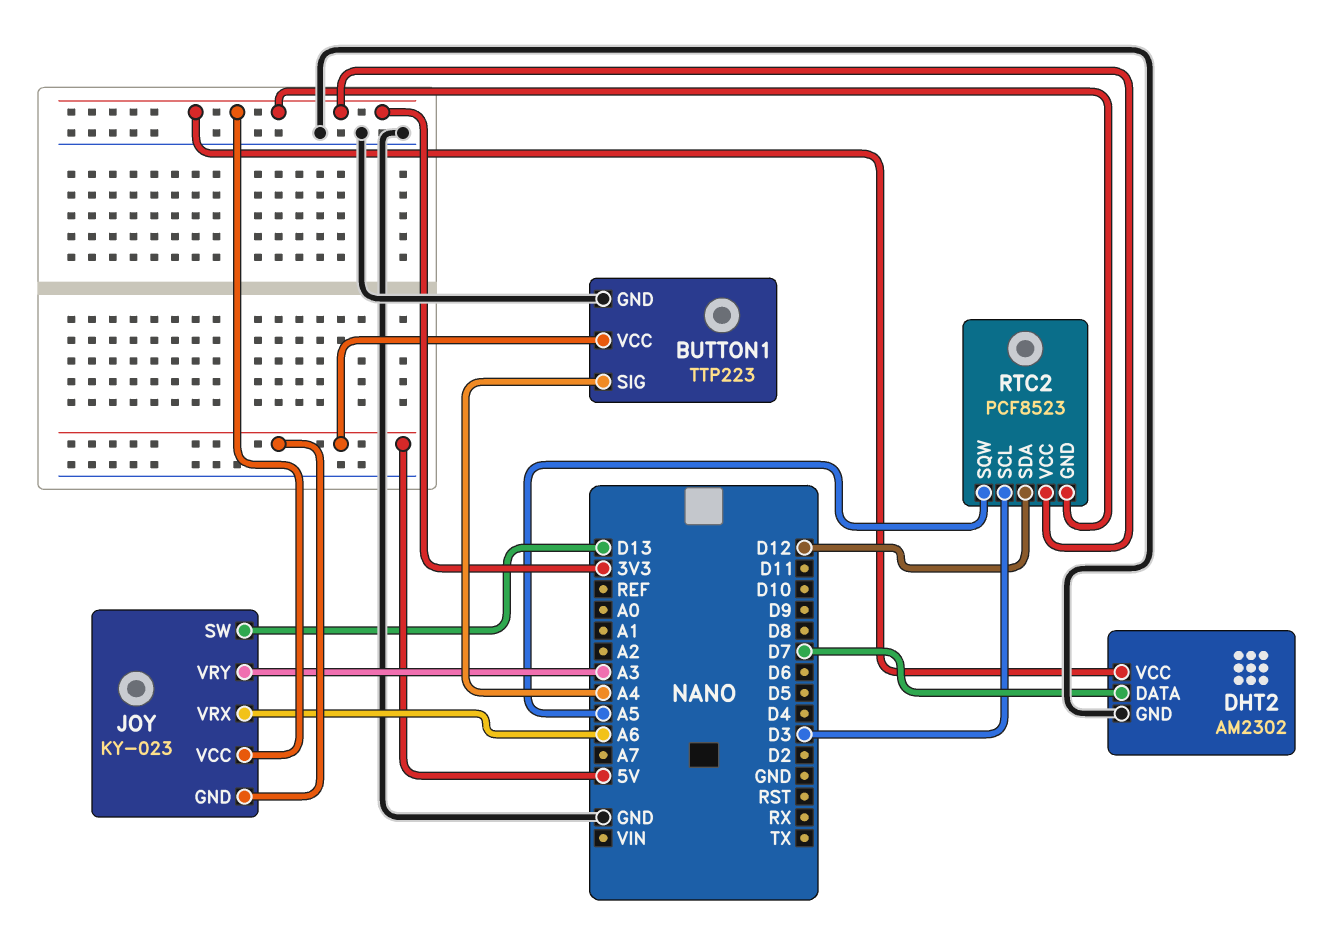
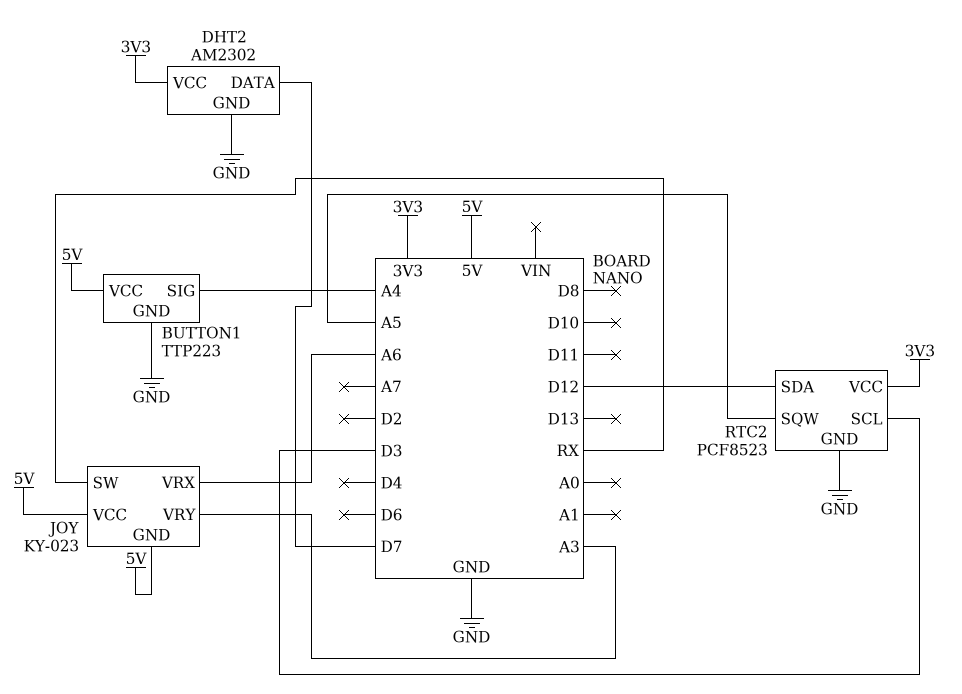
JOY pin SW: D13 -> RX
JOY pin VCC: 3V3 -> 5V
RTC2 pin GND: 3V3 -> GND

